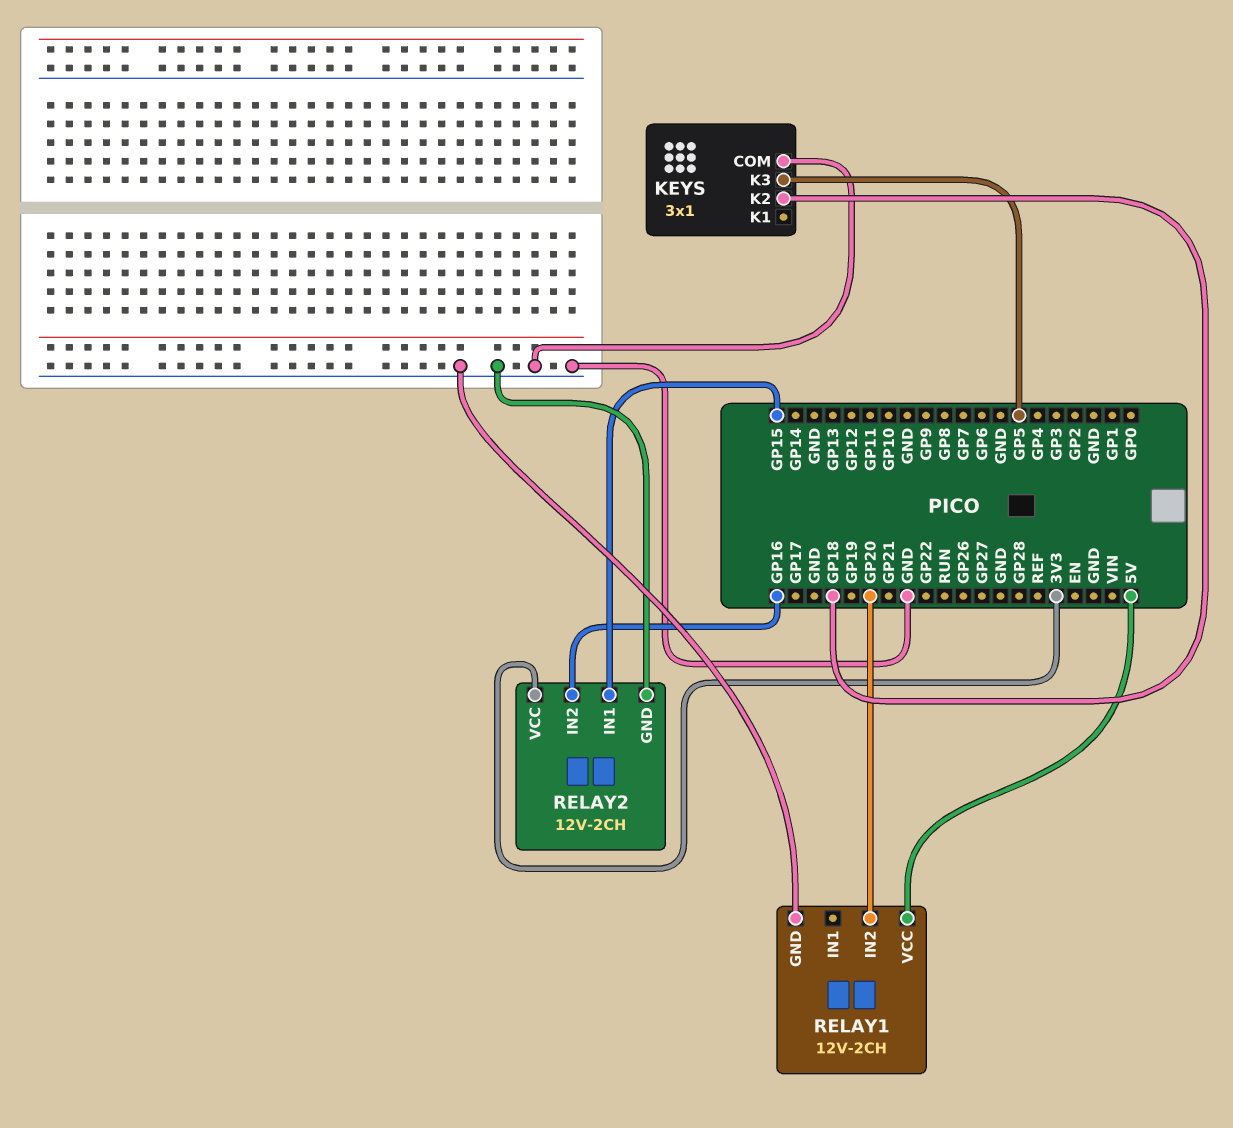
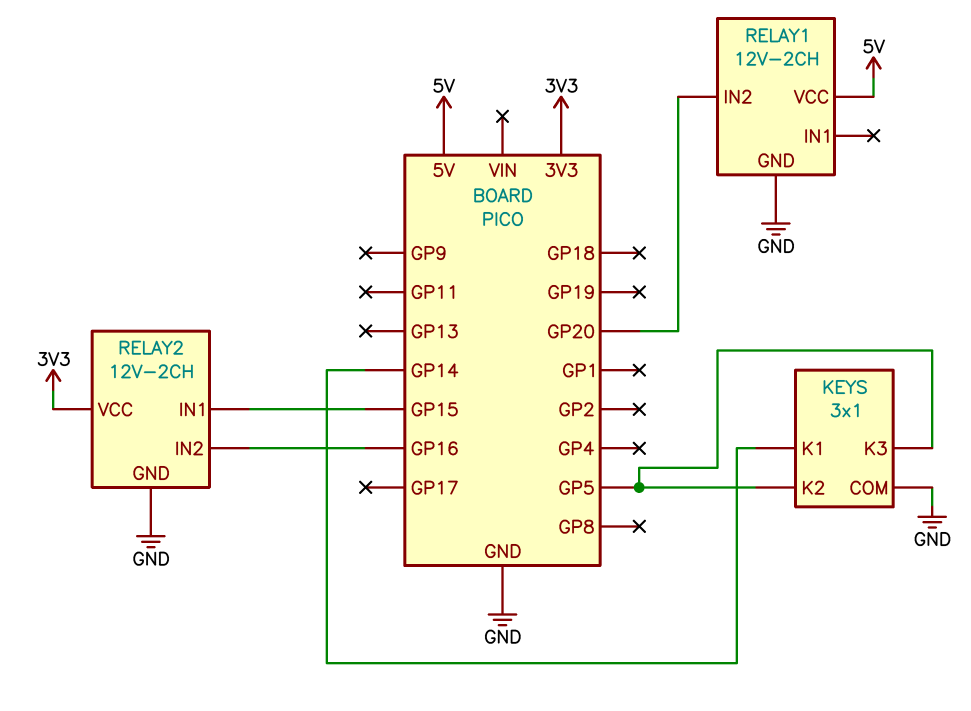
KEYS pin K1: none -> GP14
KEYS pin K2: GP18 -> GP5

